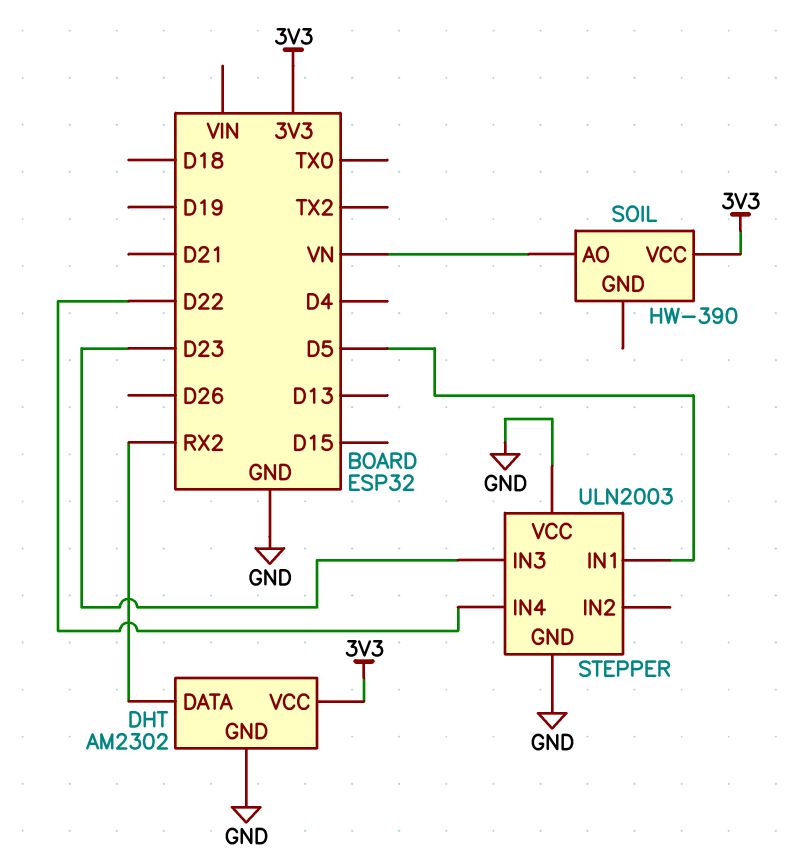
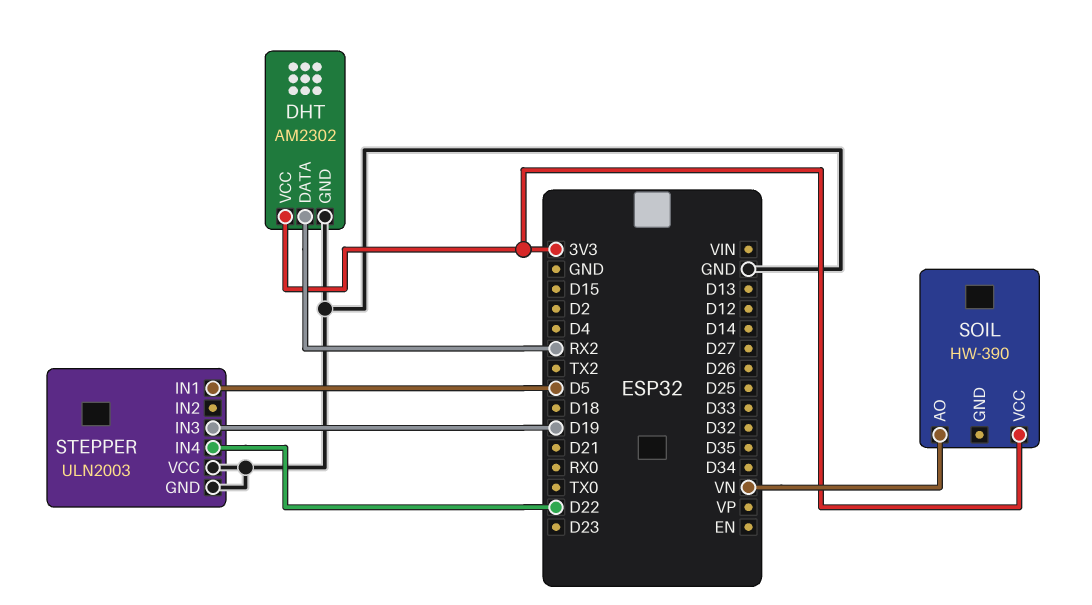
STEPPER pin IN3: D23 -> D19

